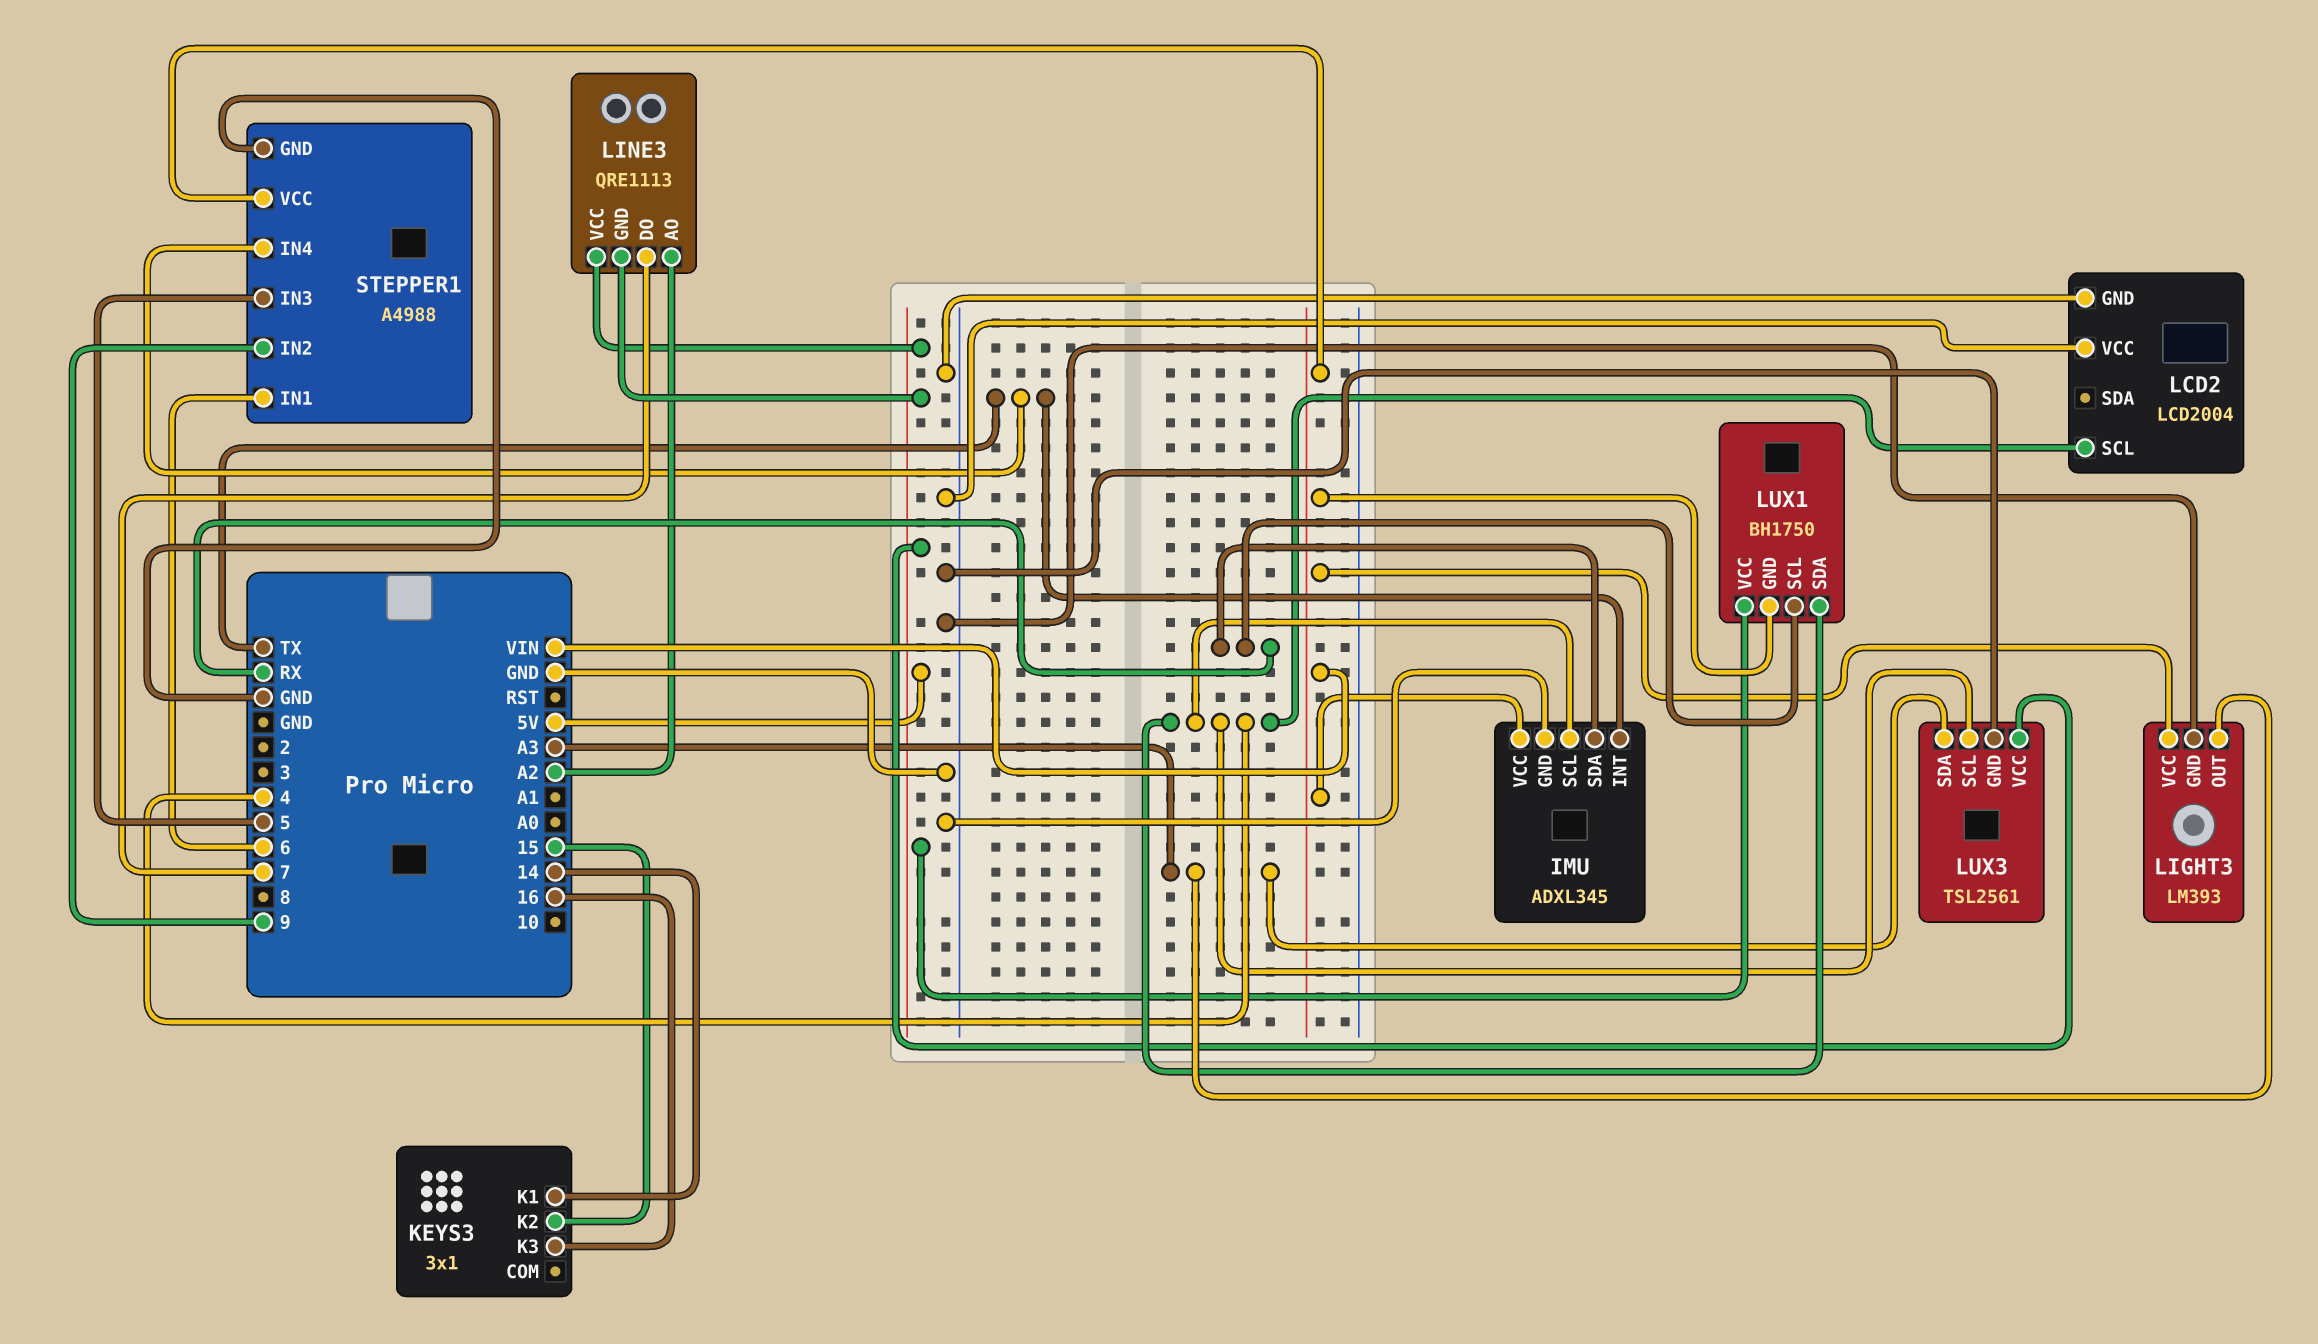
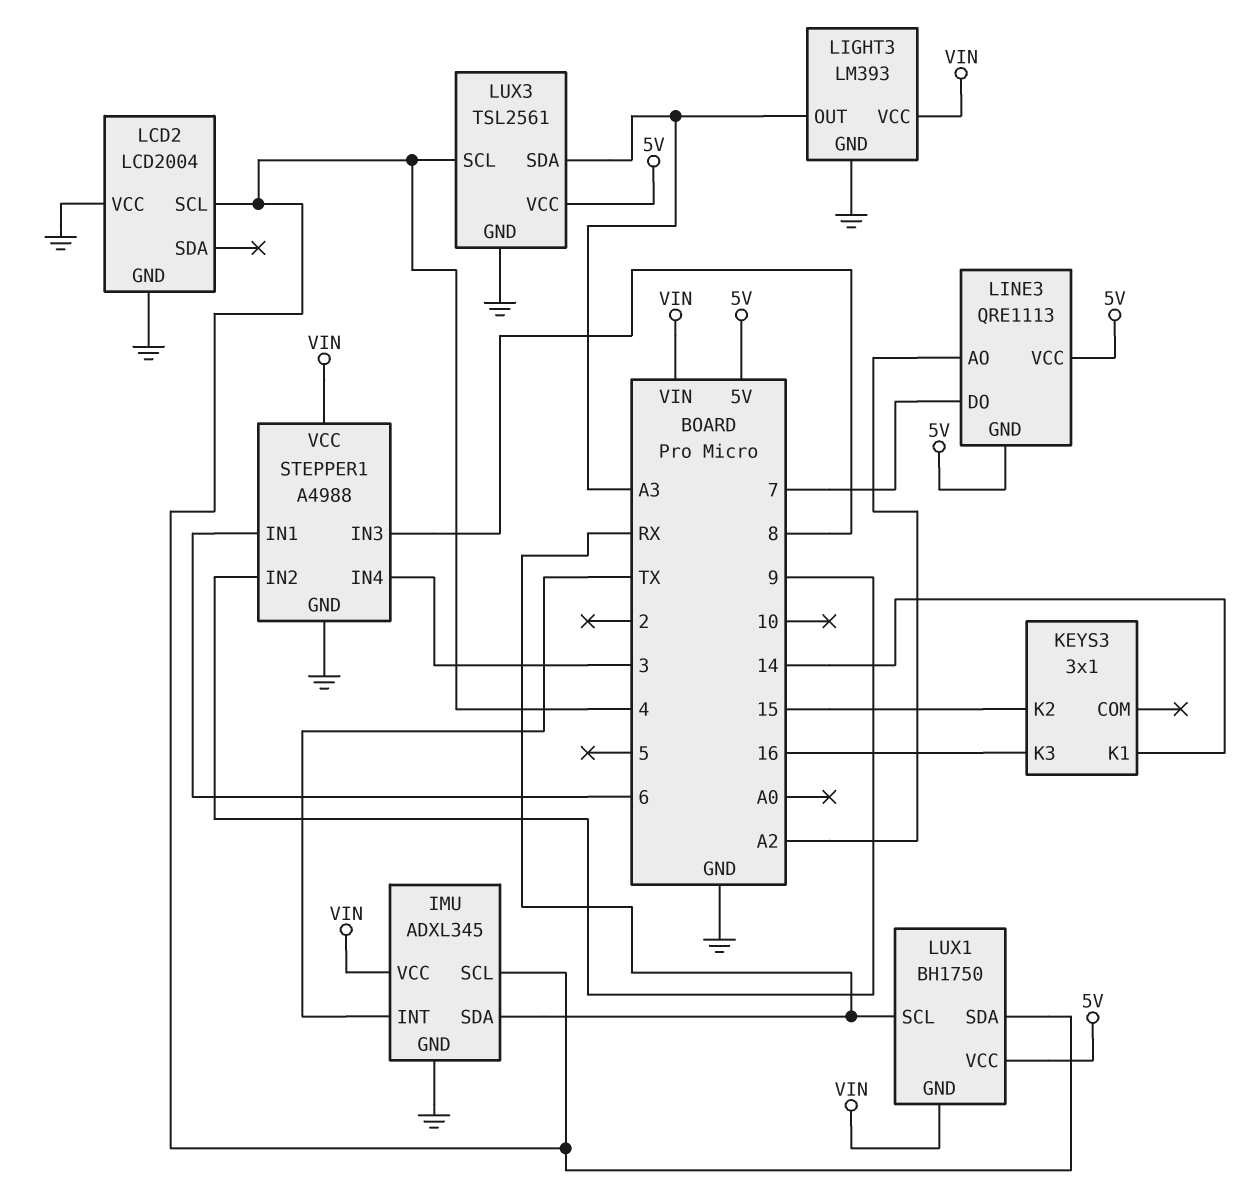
STEPPER1 pin IN3: 5 -> 8
STEPPER1 pin IN4: TX -> 3

